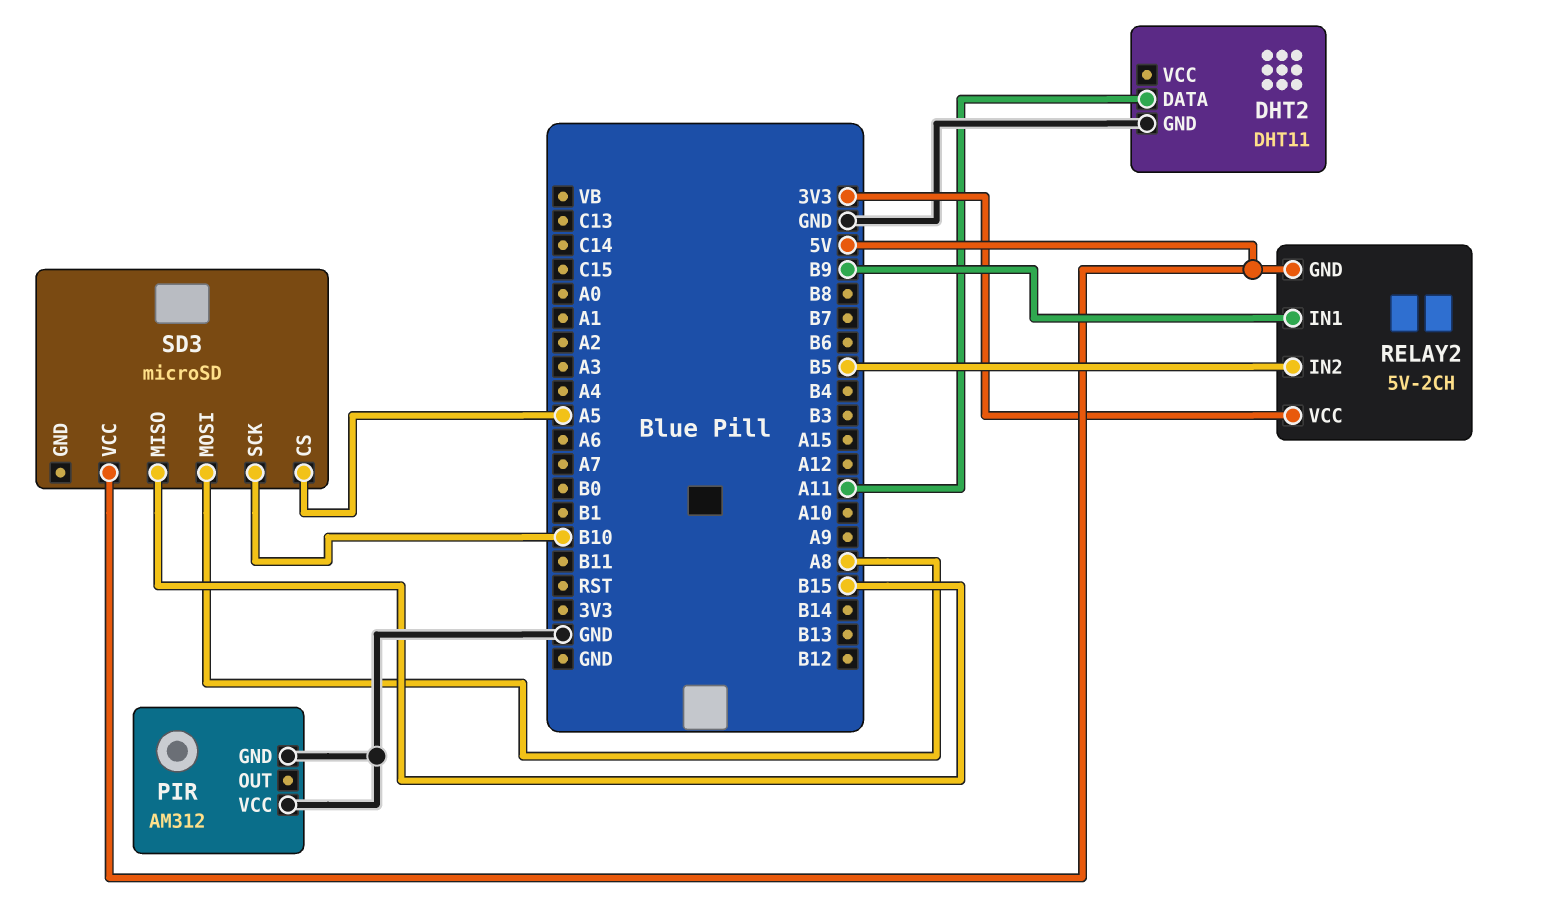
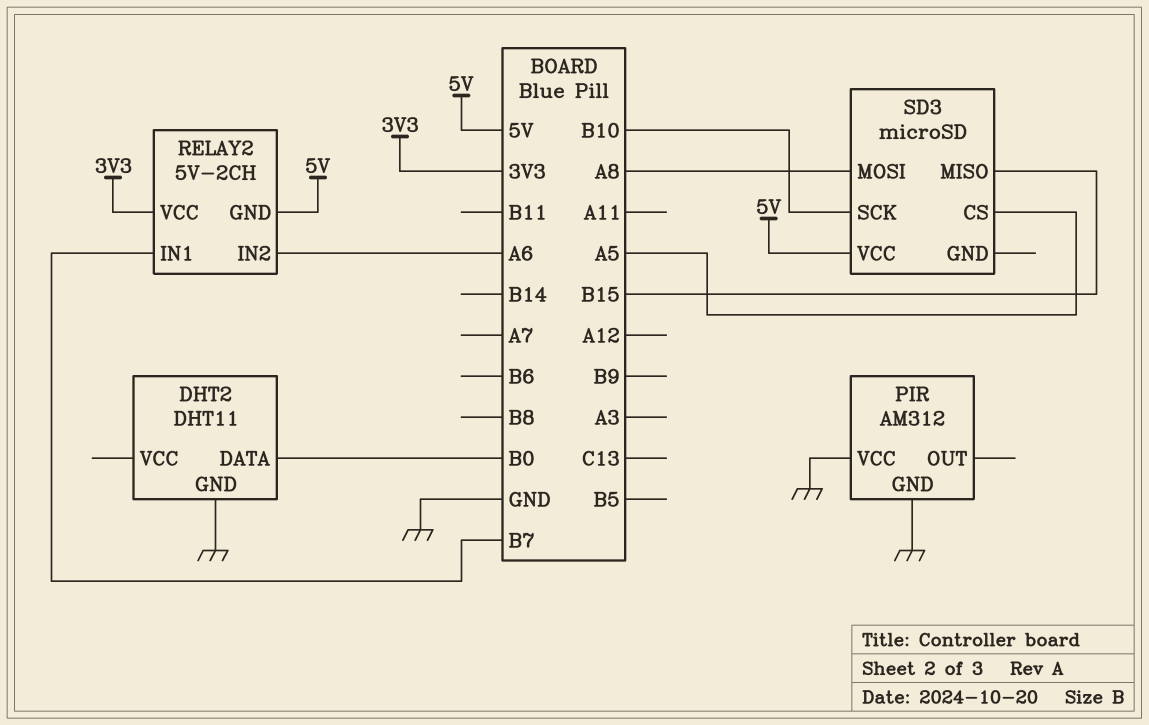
DHT2 pin DATA: A11 -> B0
RELAY2 pin IN1: B9 -> B7
RELAY2 pin IN2: B5 -> A6

